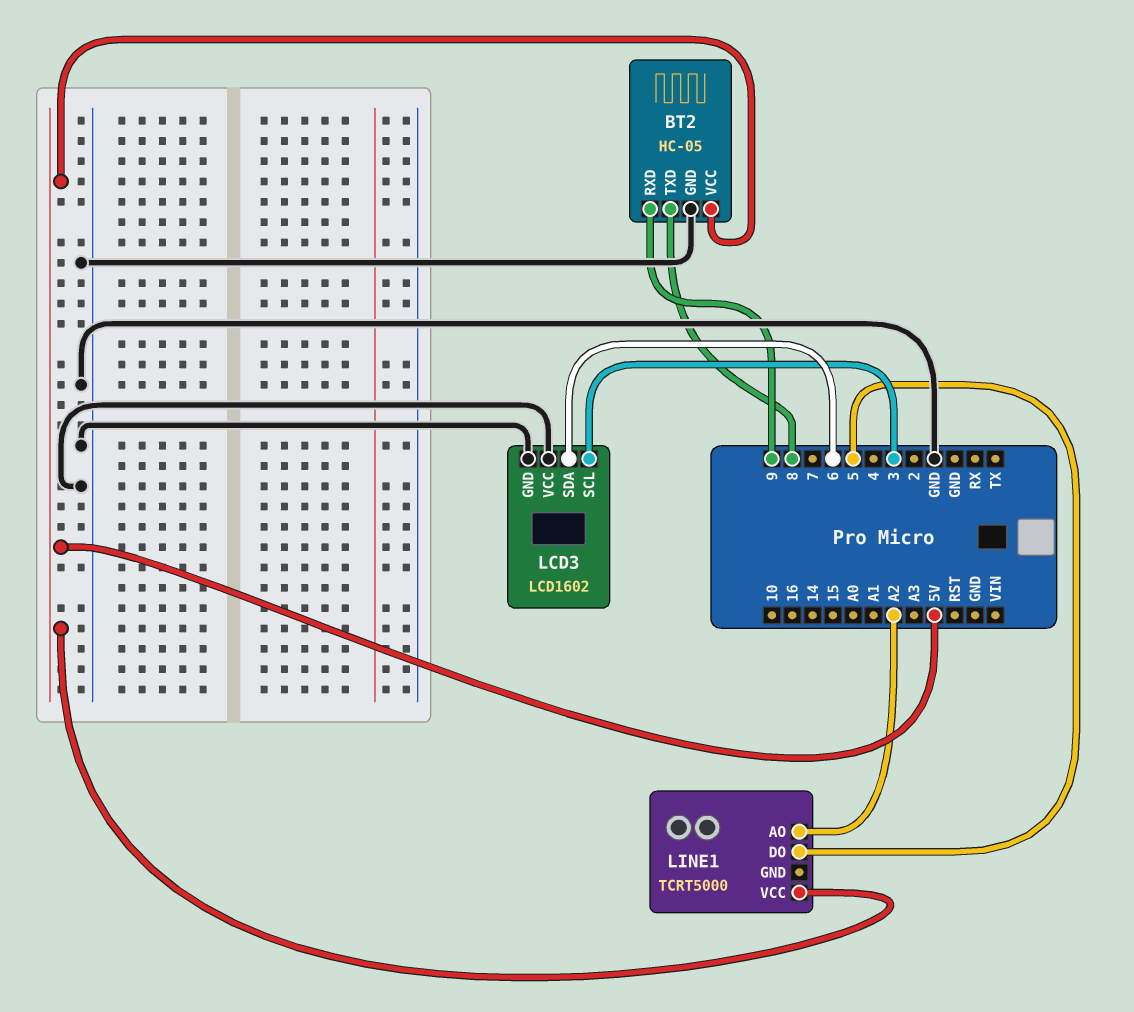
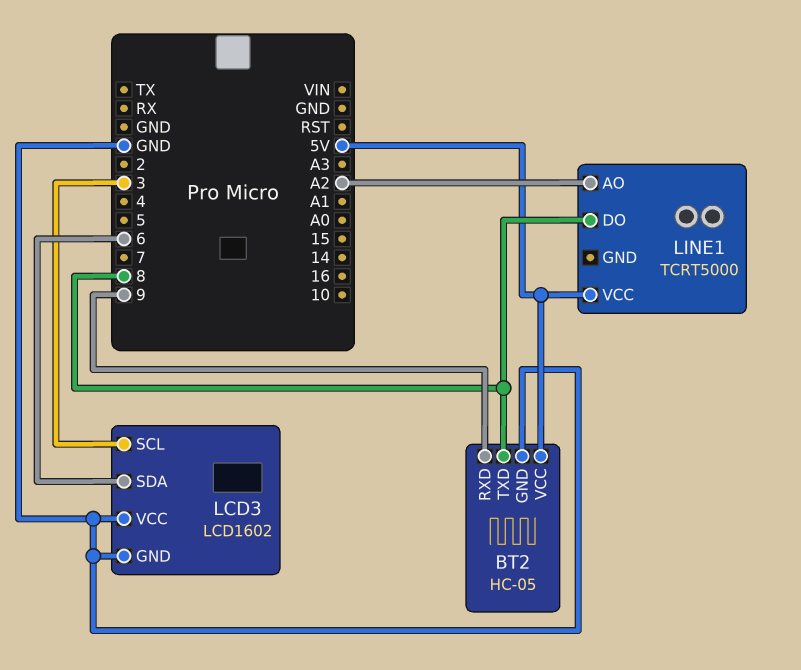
LINE1 pin DO: 5 -> 8

